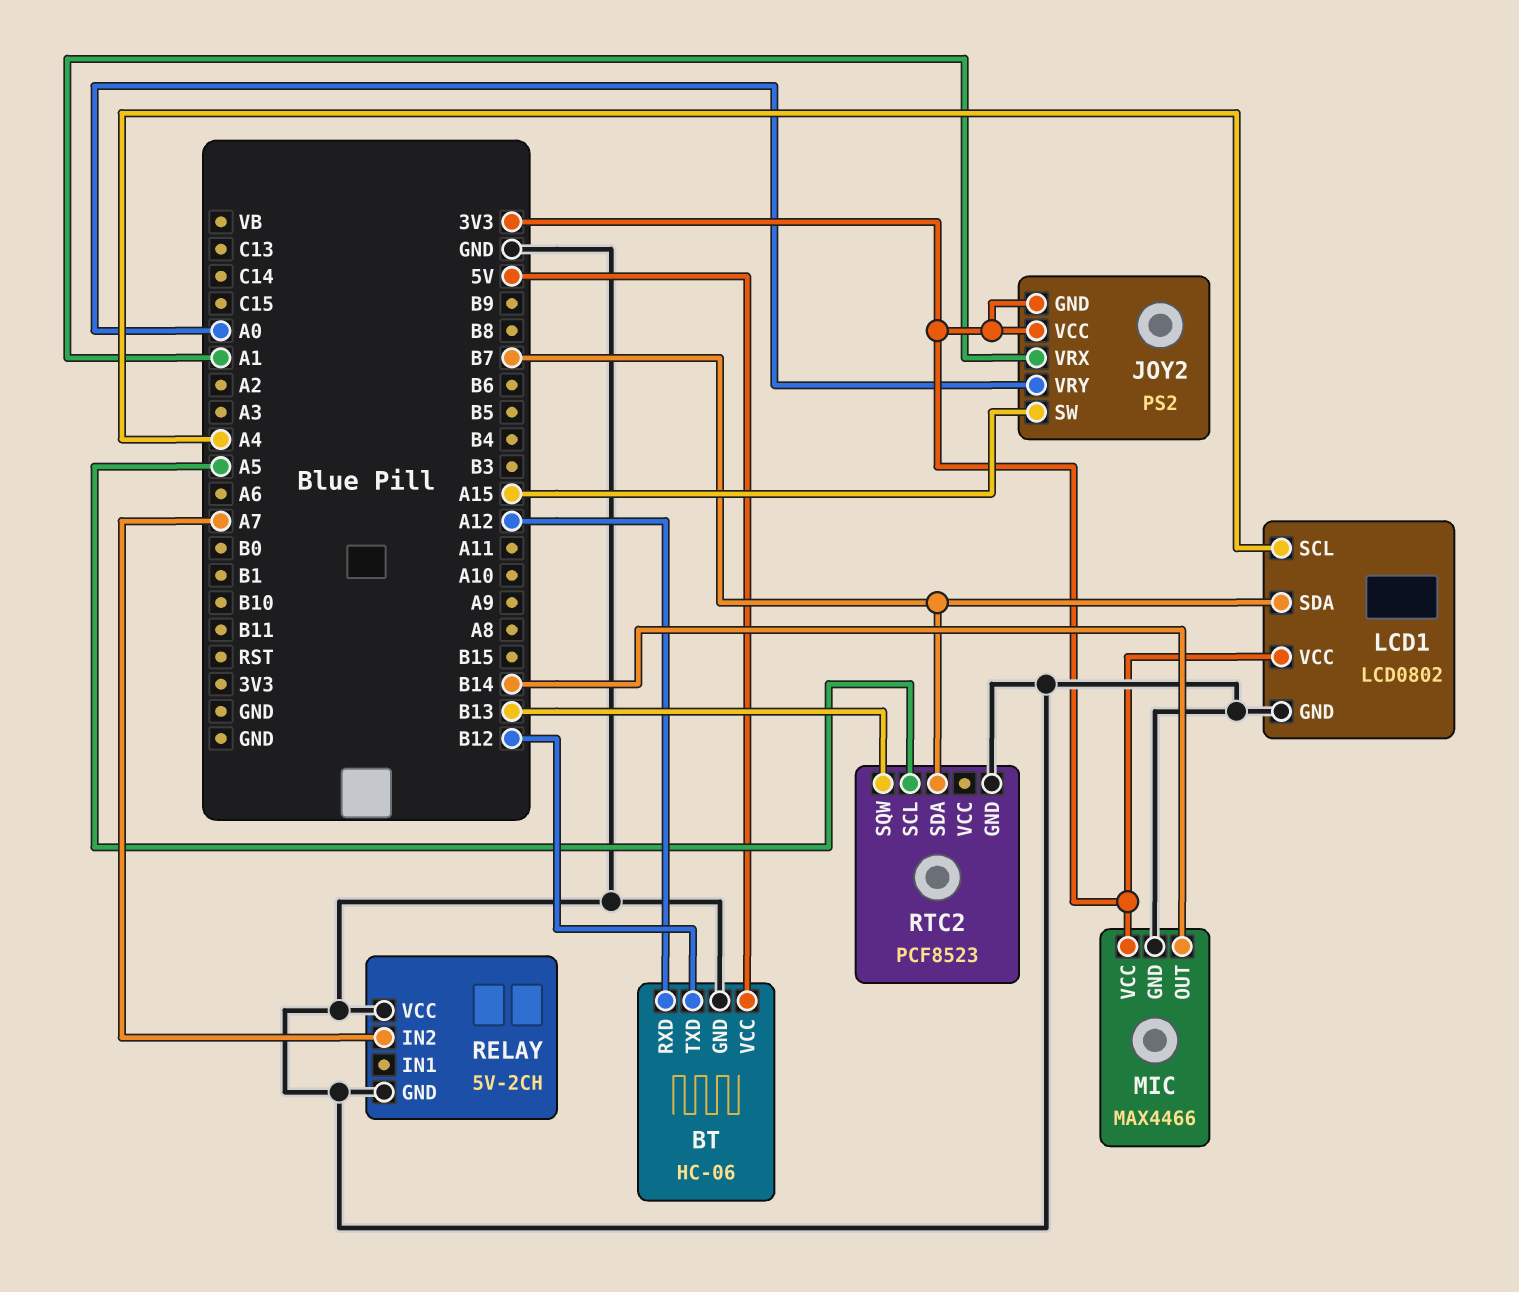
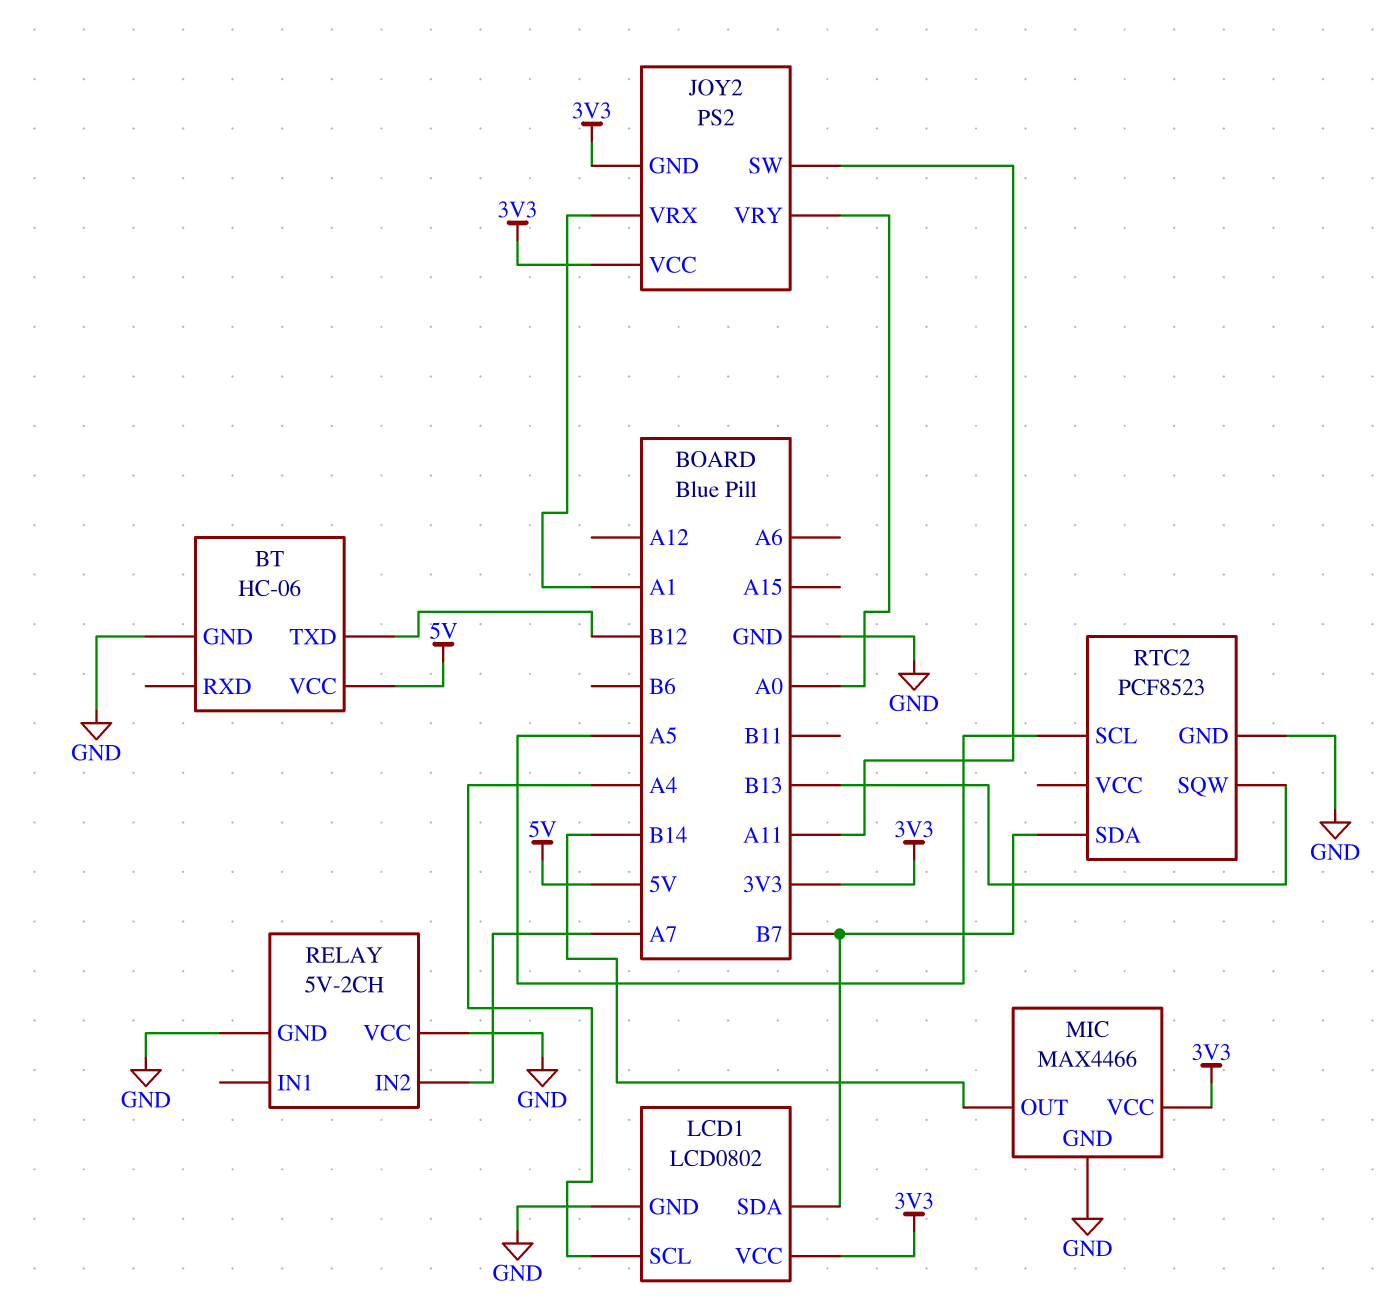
BT pin RXD: A12 -> none
JOY2 pin SW: A15 -> A11

